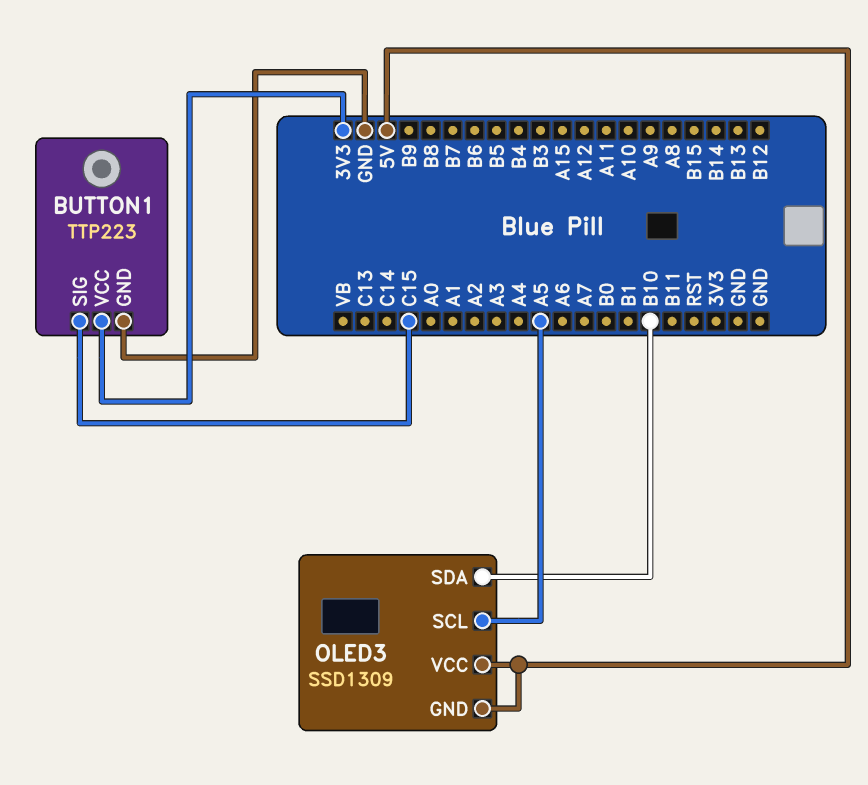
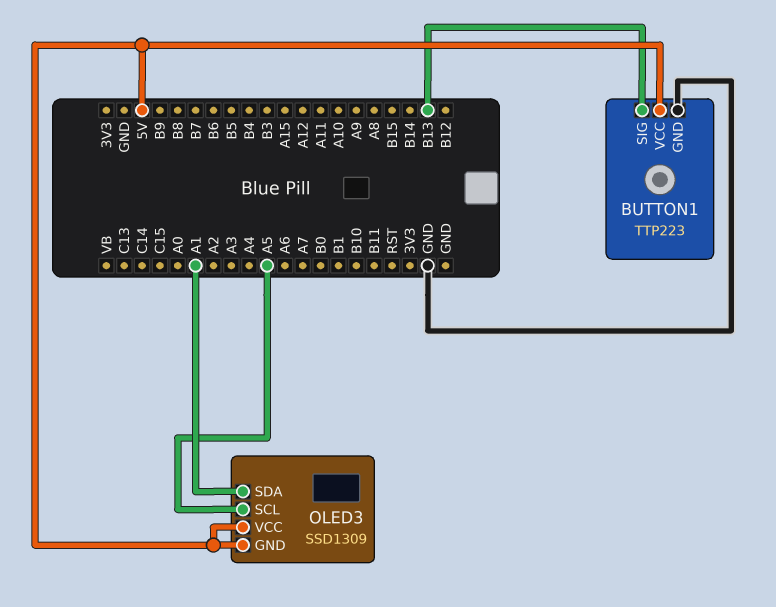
BUTTON1 pin SIG: C15 -> B13
BUTTON1 pin VCC: 3V3 -> 5V
OLED3 pin SDA: B10 -> A1

